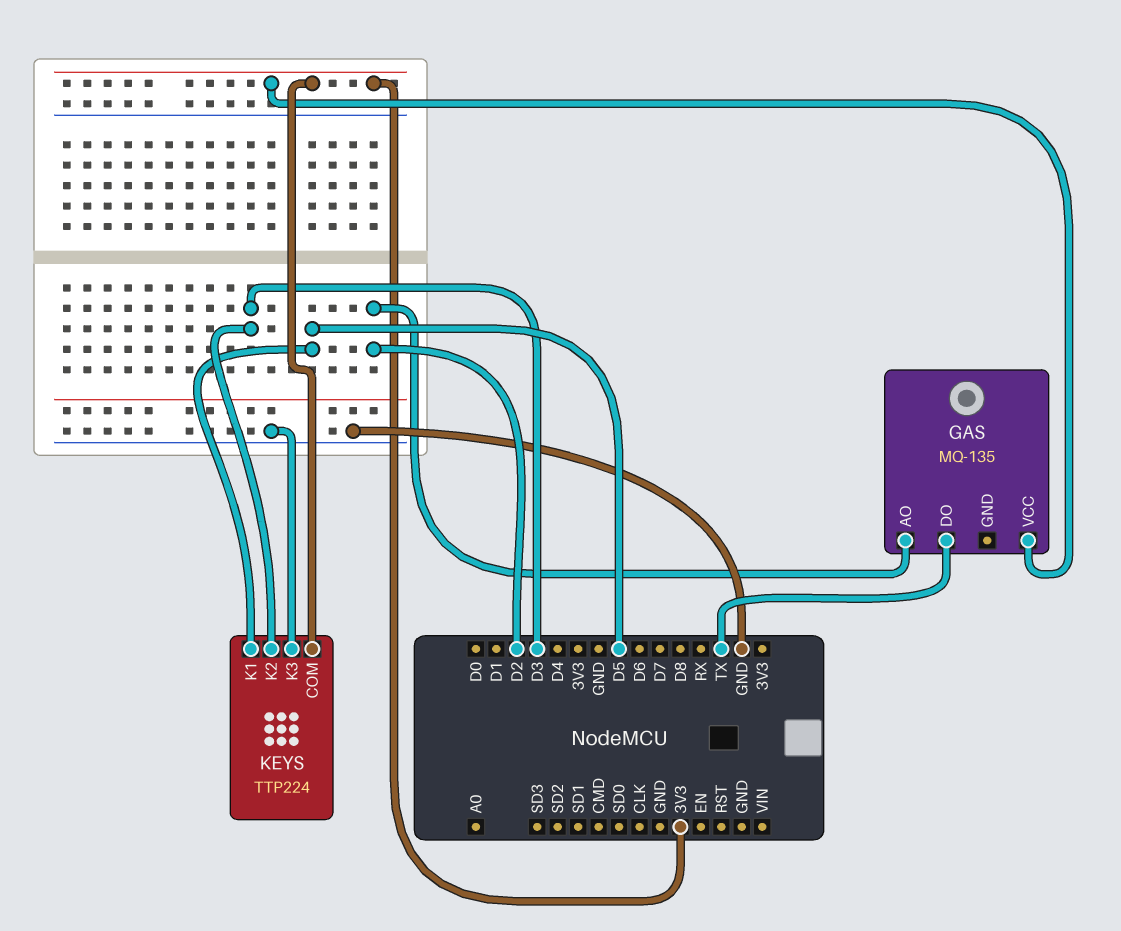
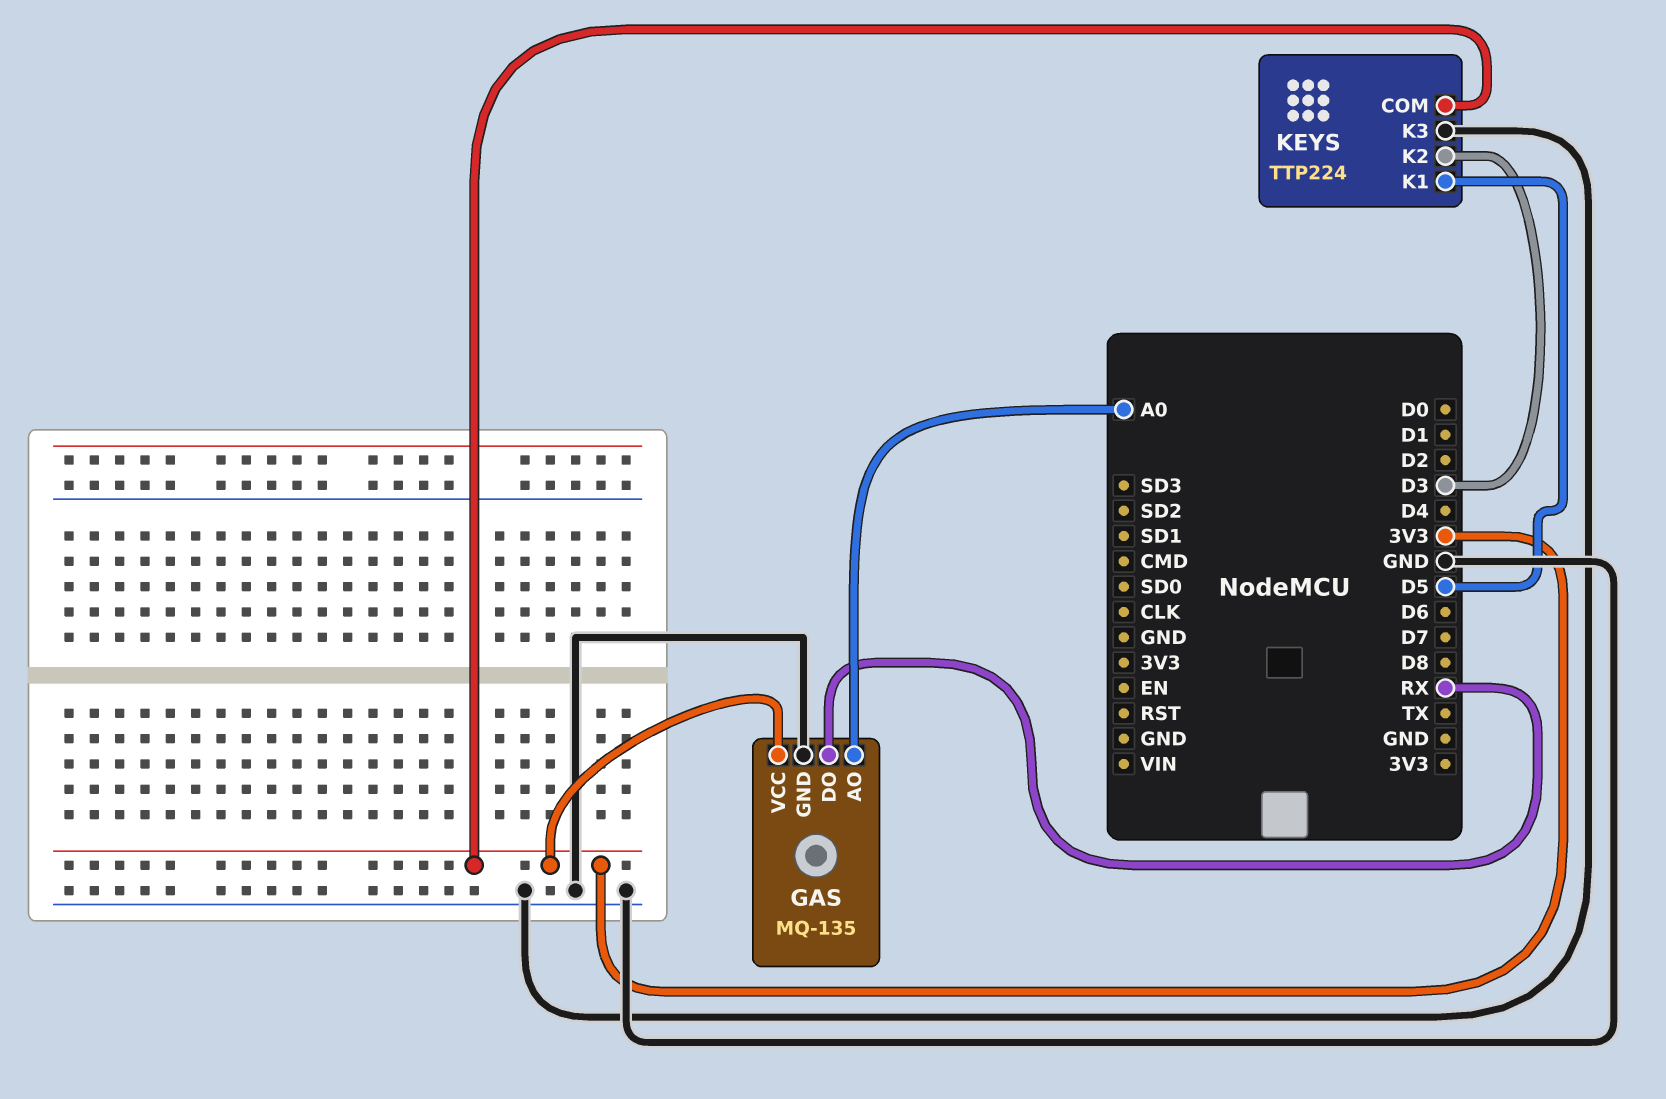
GAS pin AO: D2 -> A0
GAS pin DO: TX -> RX
GAS pin GND: none -> GND

